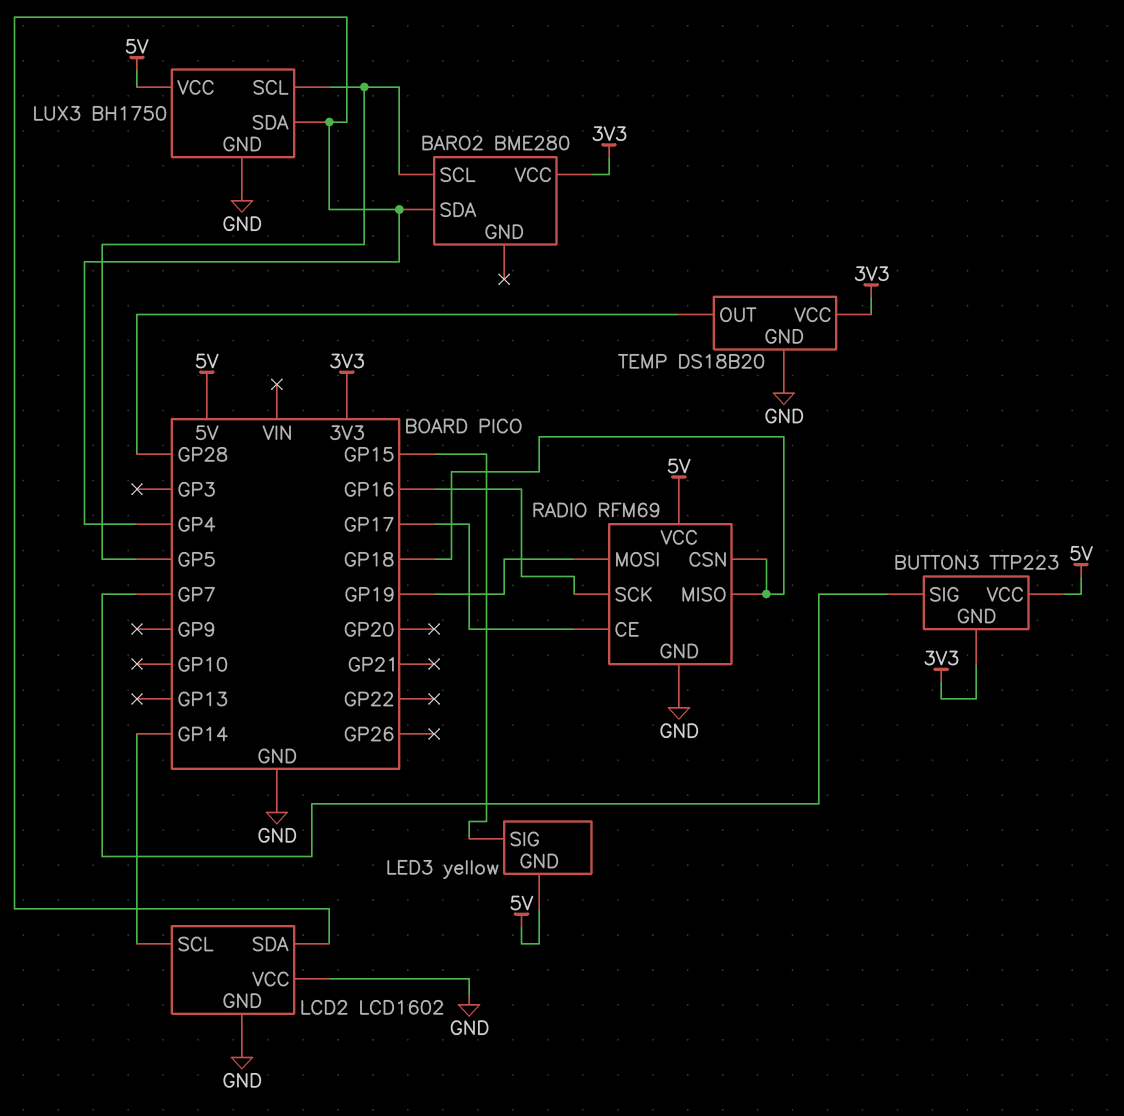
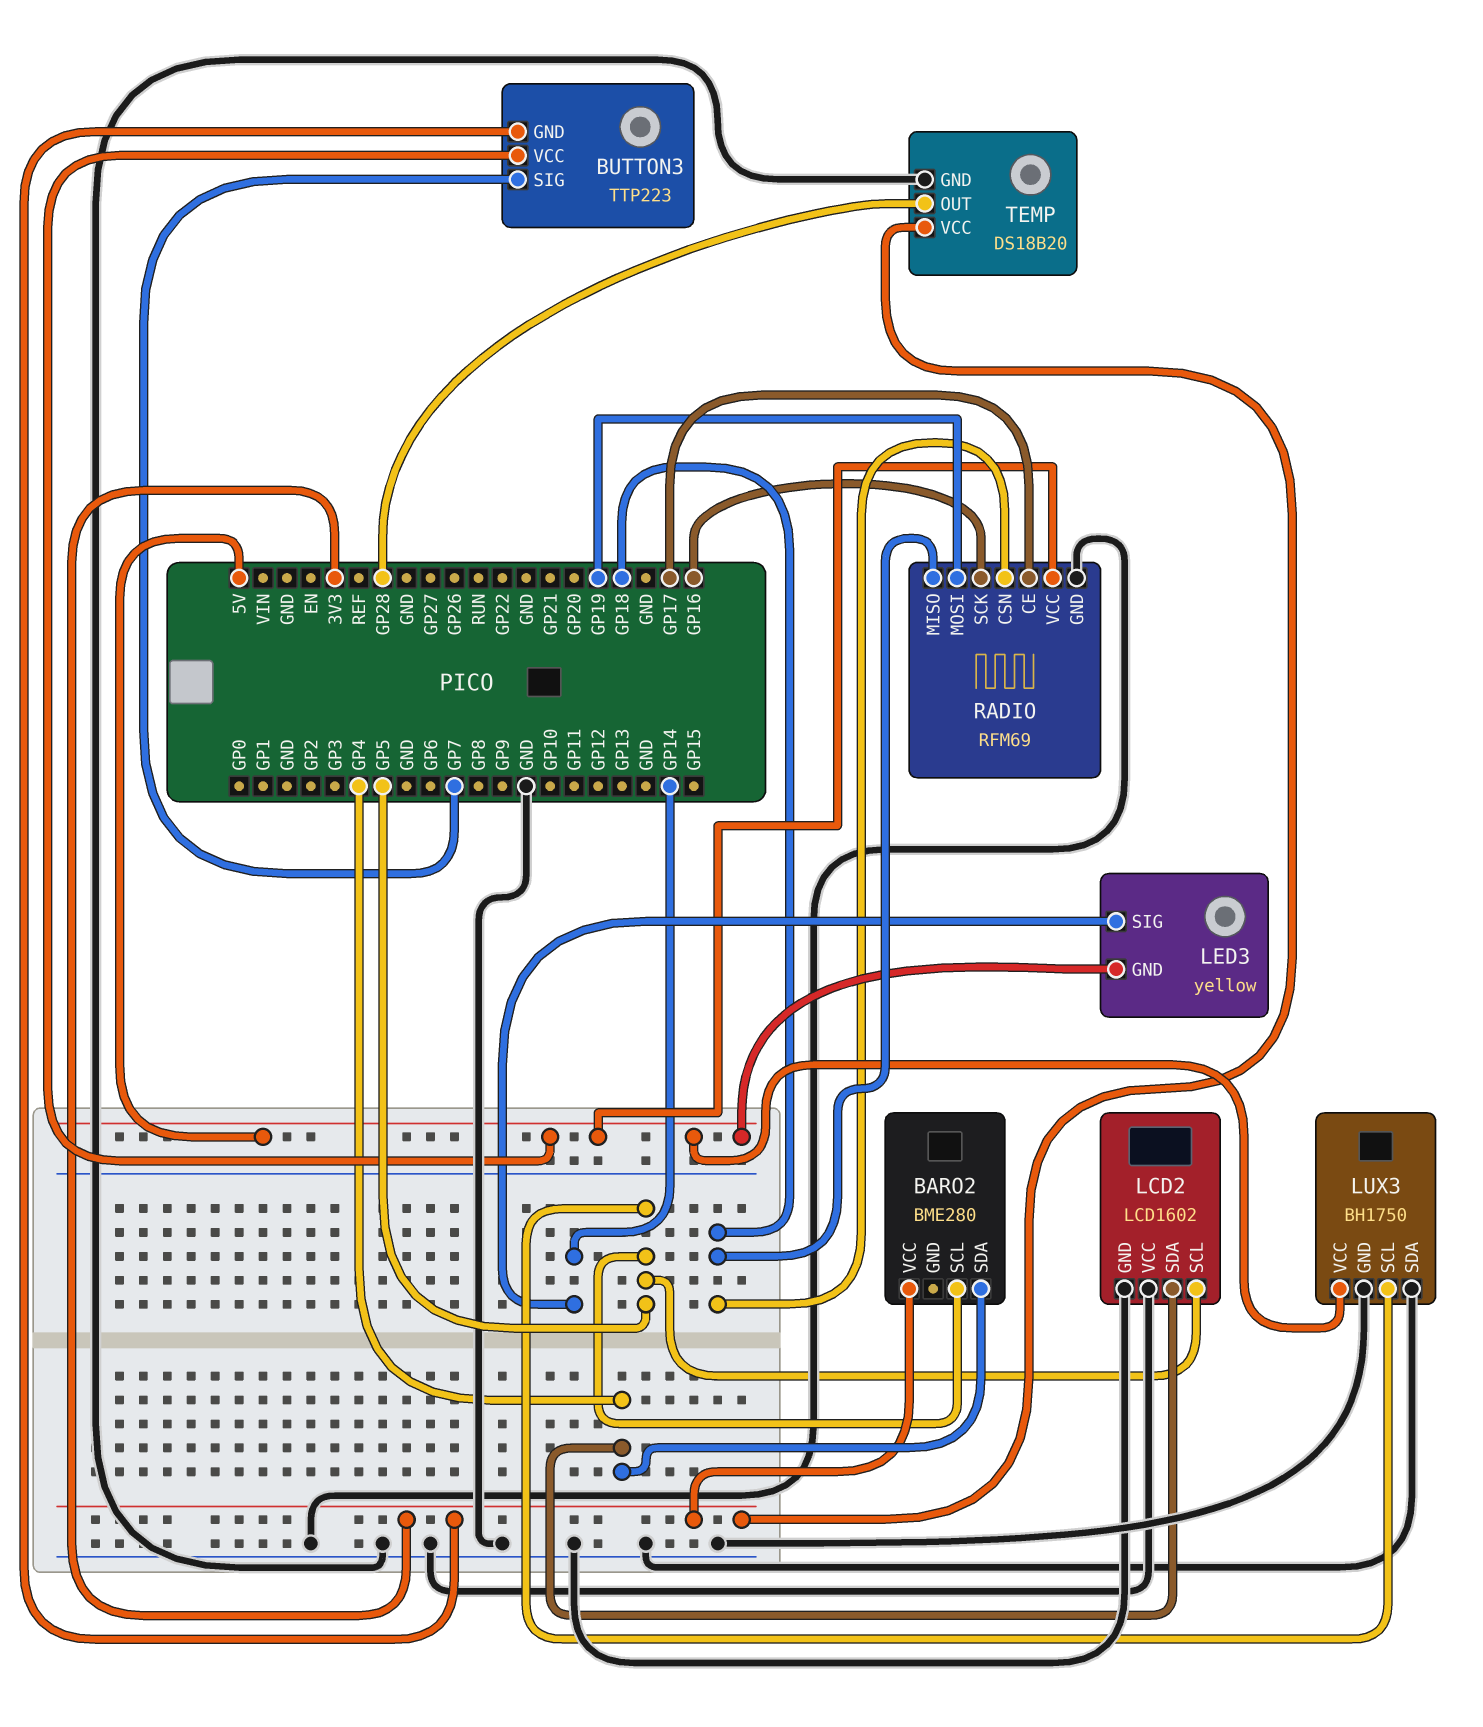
LCD2 pin SCL: GP14 -> GP5
LED3 pin SIG: GP15 -> GP14
LUX3 pin SDA: GP4 -> GND

